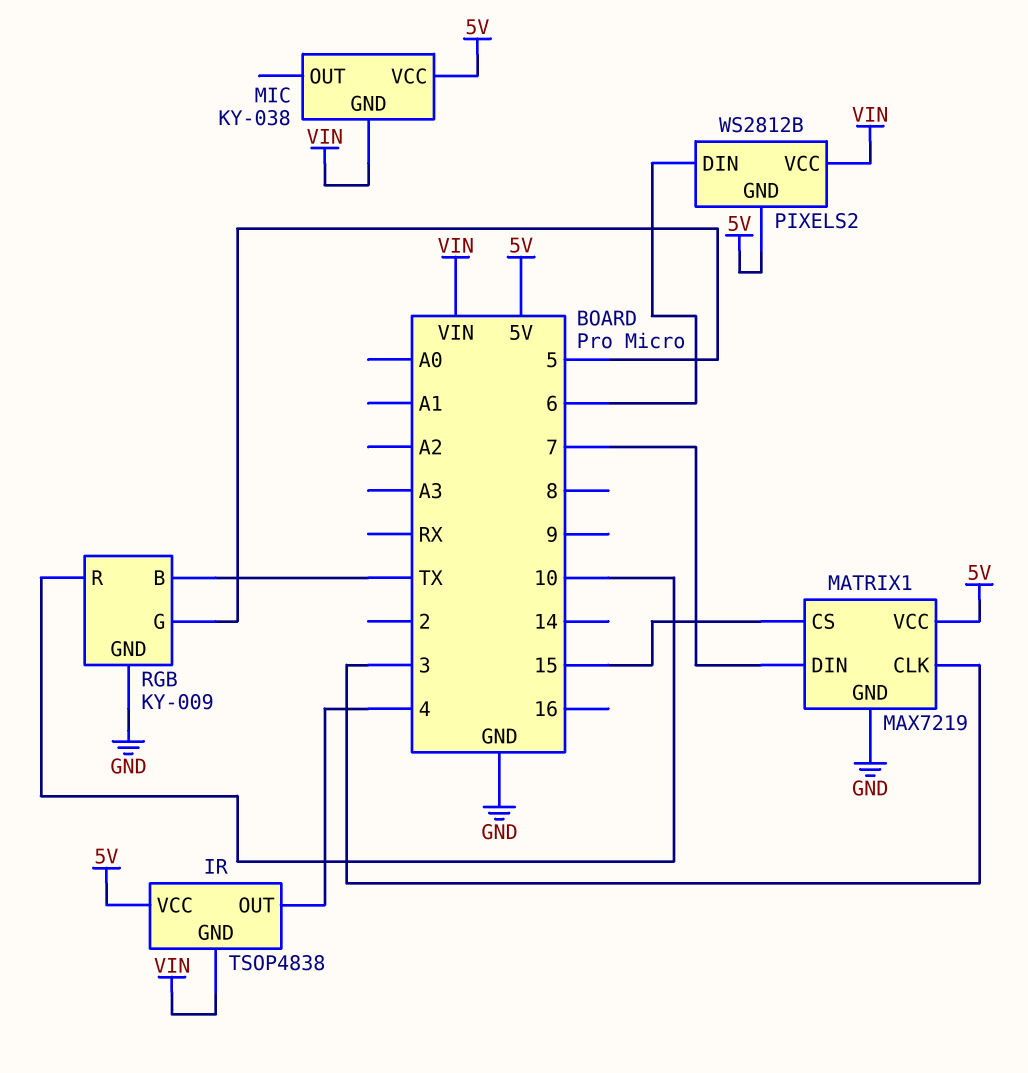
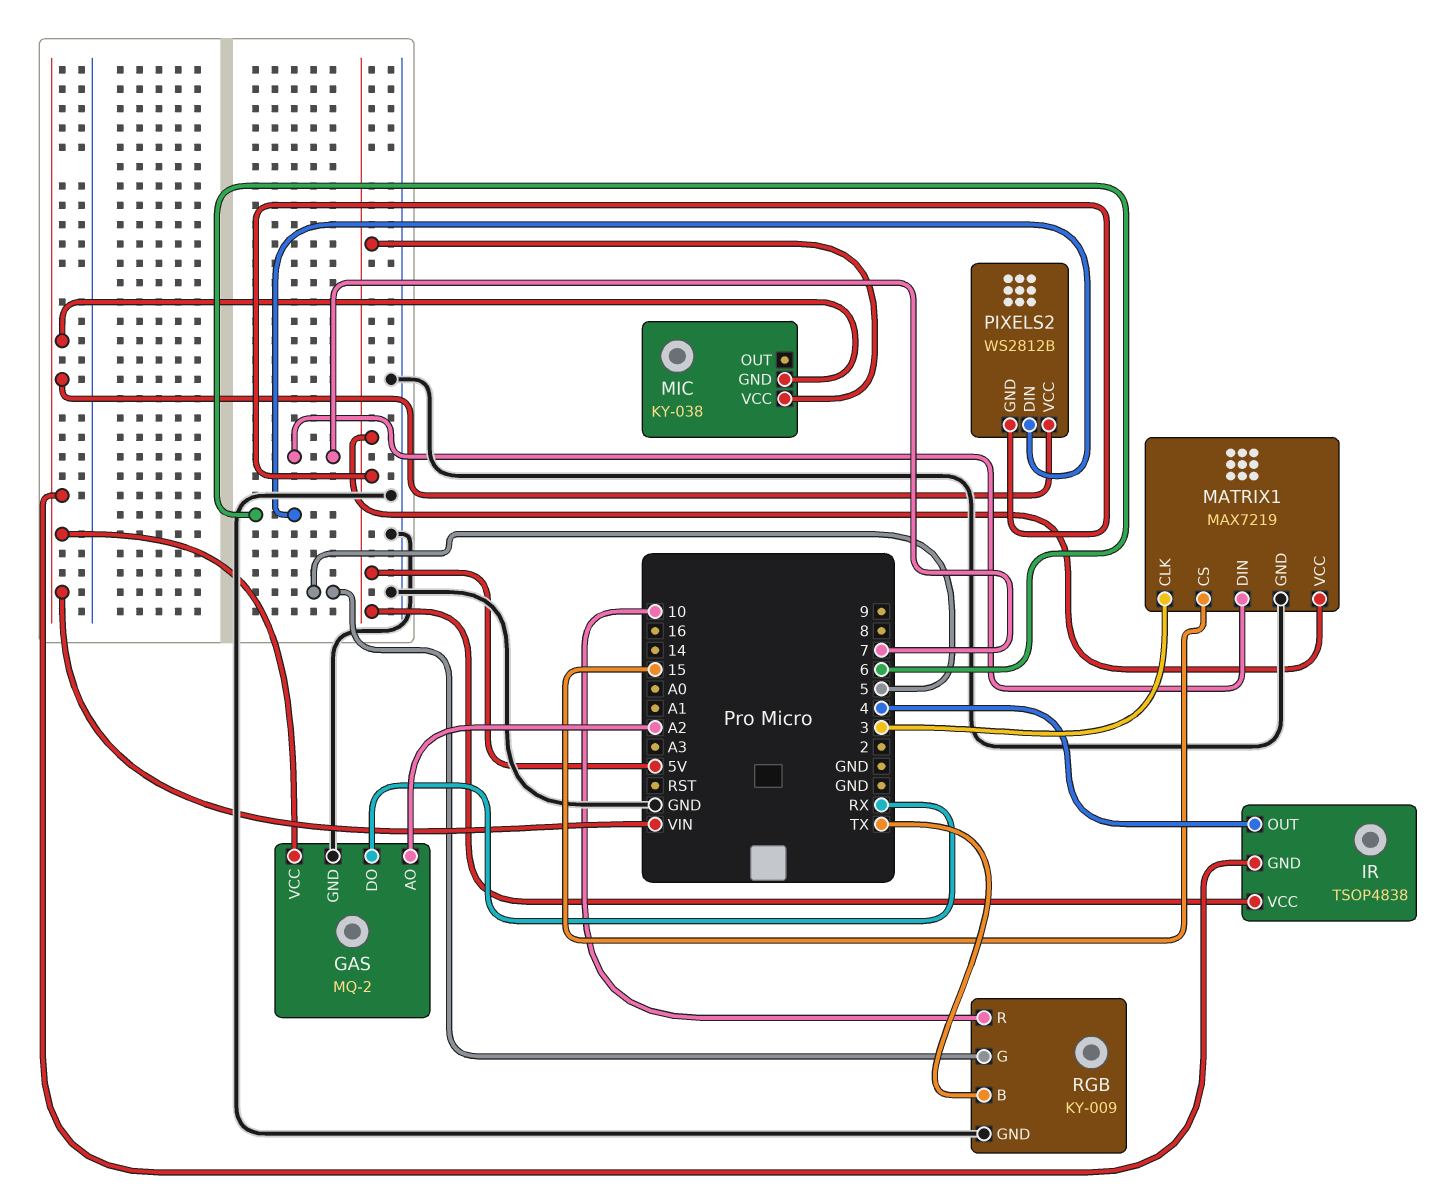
GAS: none -> MQ-2
GAS pin AO: none -> A2
GAS pin DO: none -> RX
GAS pin GND: none -> GND
GAS pin VCC: none -> VIN

